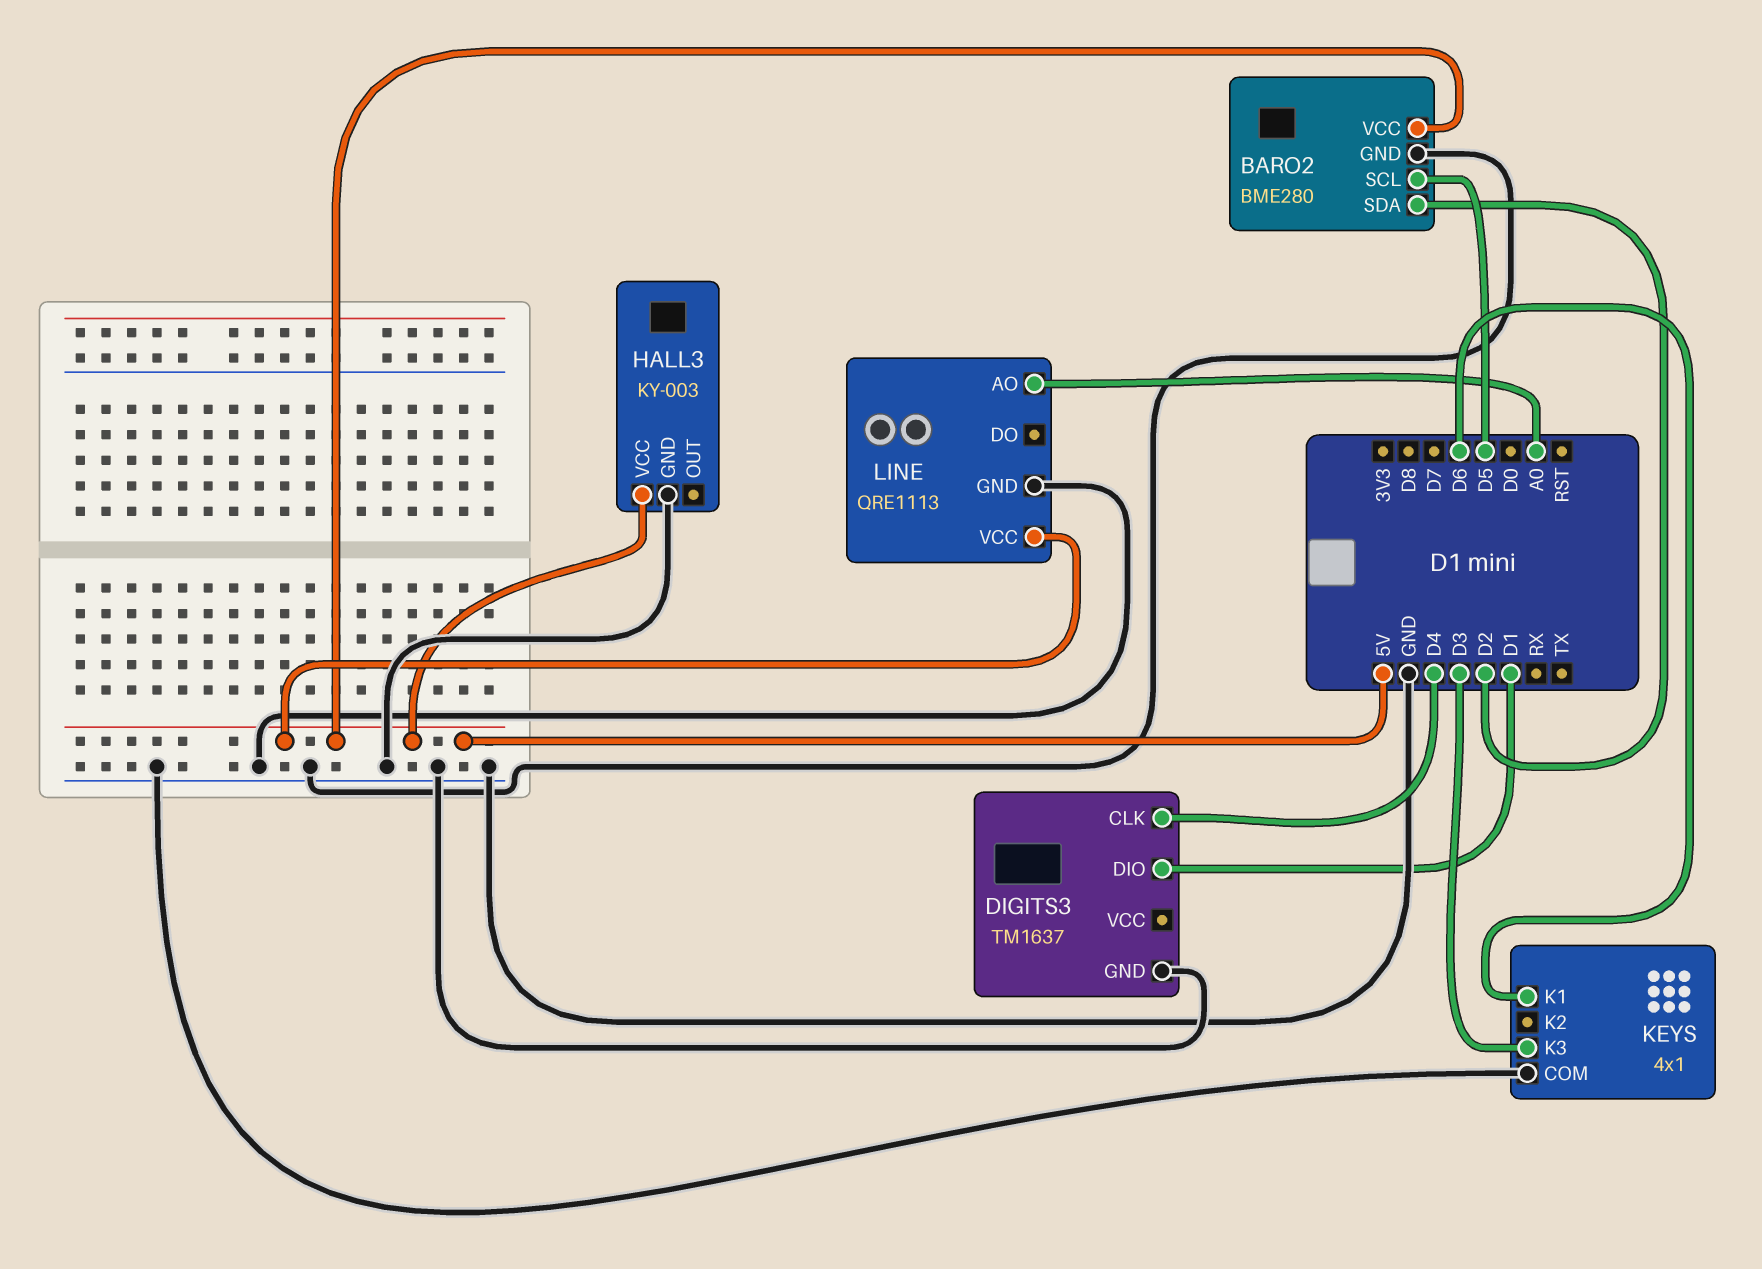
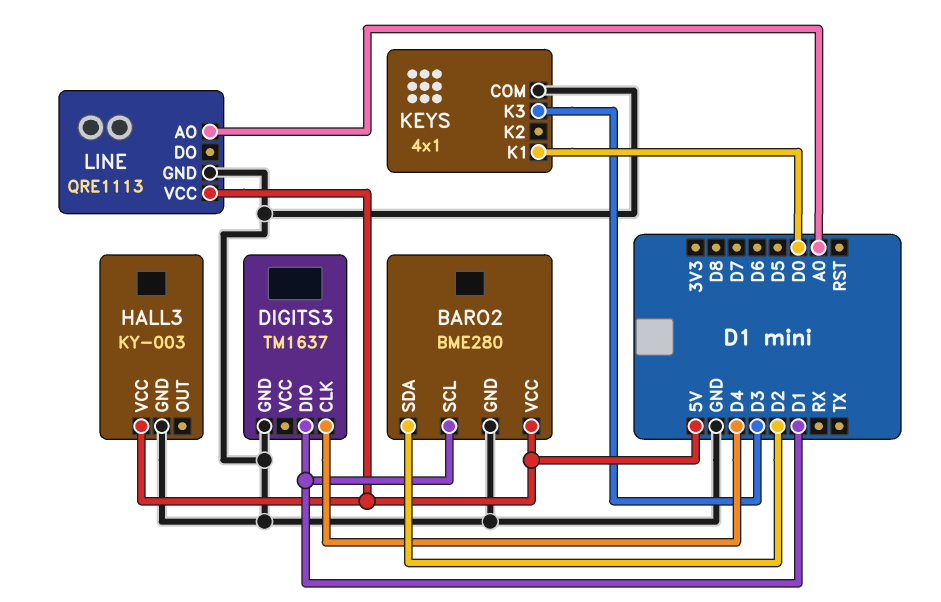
BARO2 pin SCL: D5 -> D1
KEYS pin K1: D6 -> D0

